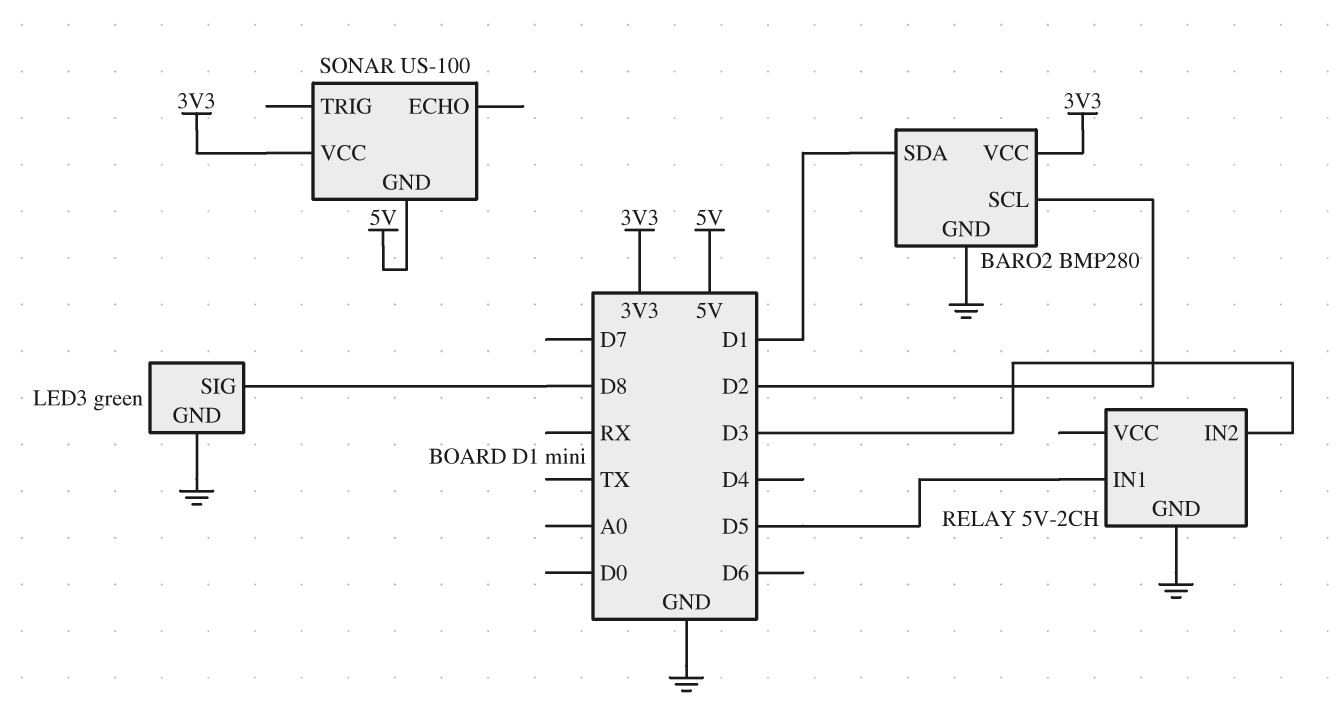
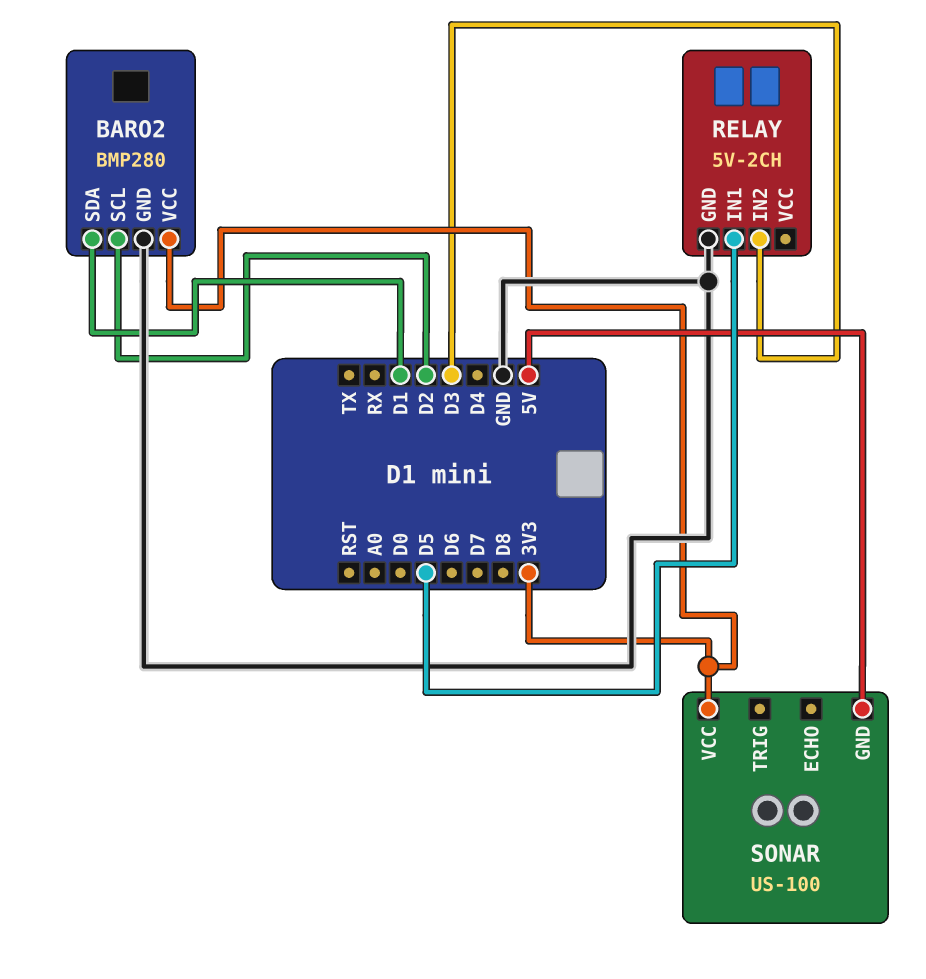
LED3: green -> none
LED3 pin GND: GND -> none
LED3 pin SIG: D8 -> none

